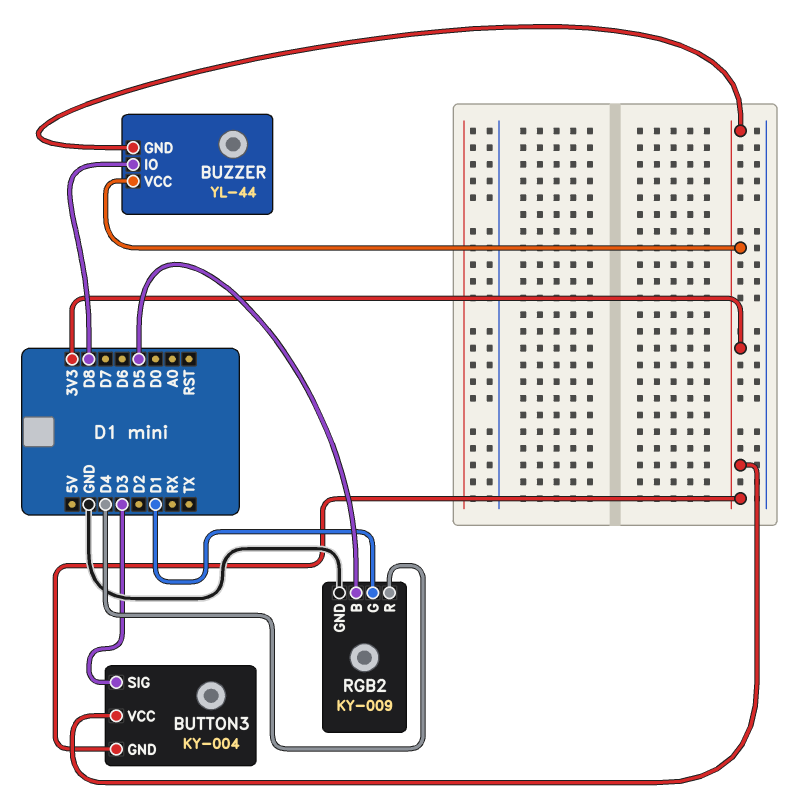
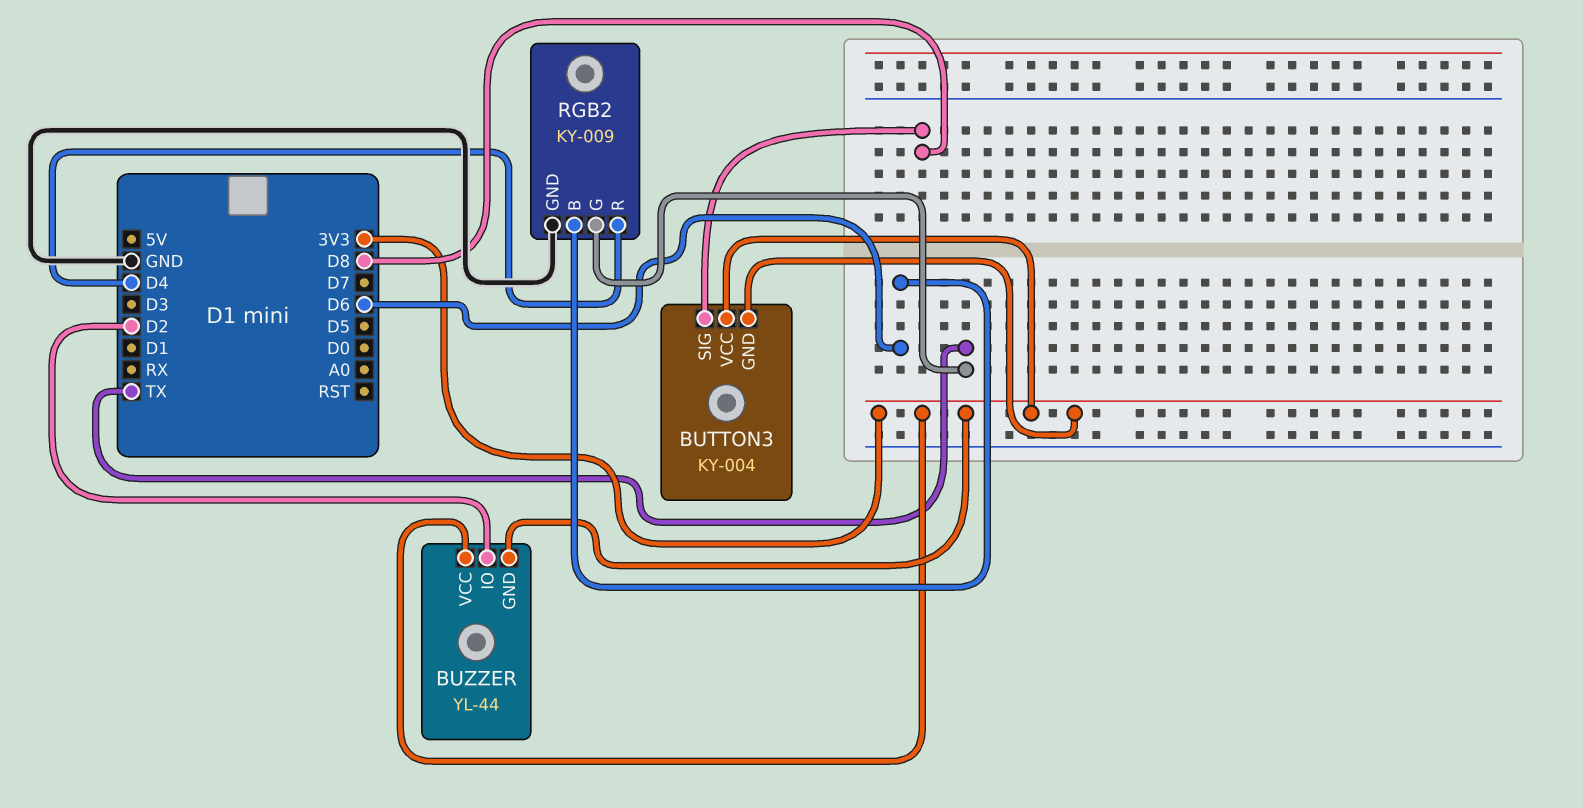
BUTTON3 pin SIG: D3 -> D8
BUZZER pin IO: D8 -> D2
RGB2 pin B: D5 -> D6
RGB2 pin G: D1 -> TX

